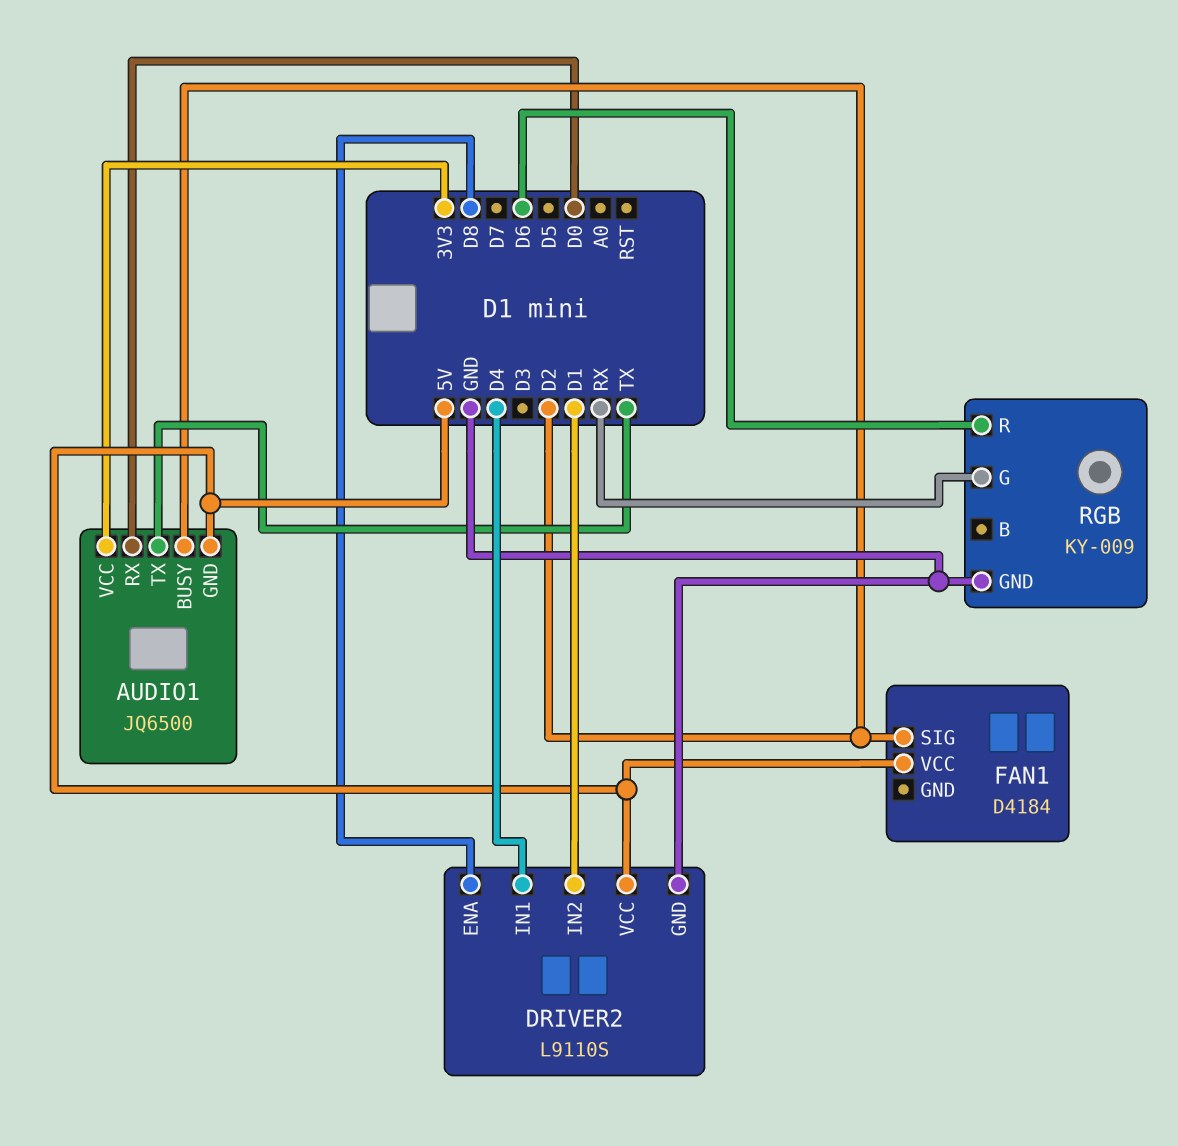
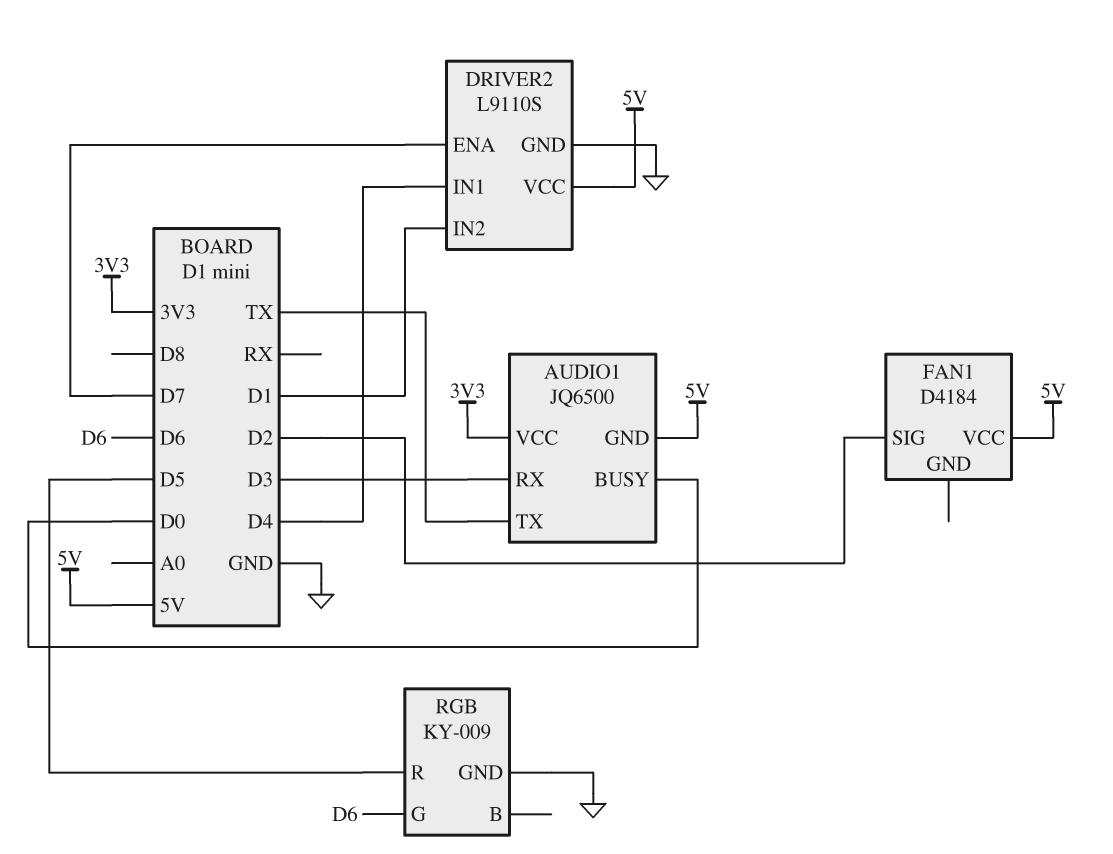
AUDIO1 pin BUSY: D2 -> D0
AUDIO1 pin RX: D0 -> D3
DRIVER2 pin ENA: D8 -> D7
RGB pin G: RX -> D6
RGB pin R: D6 -> D5

